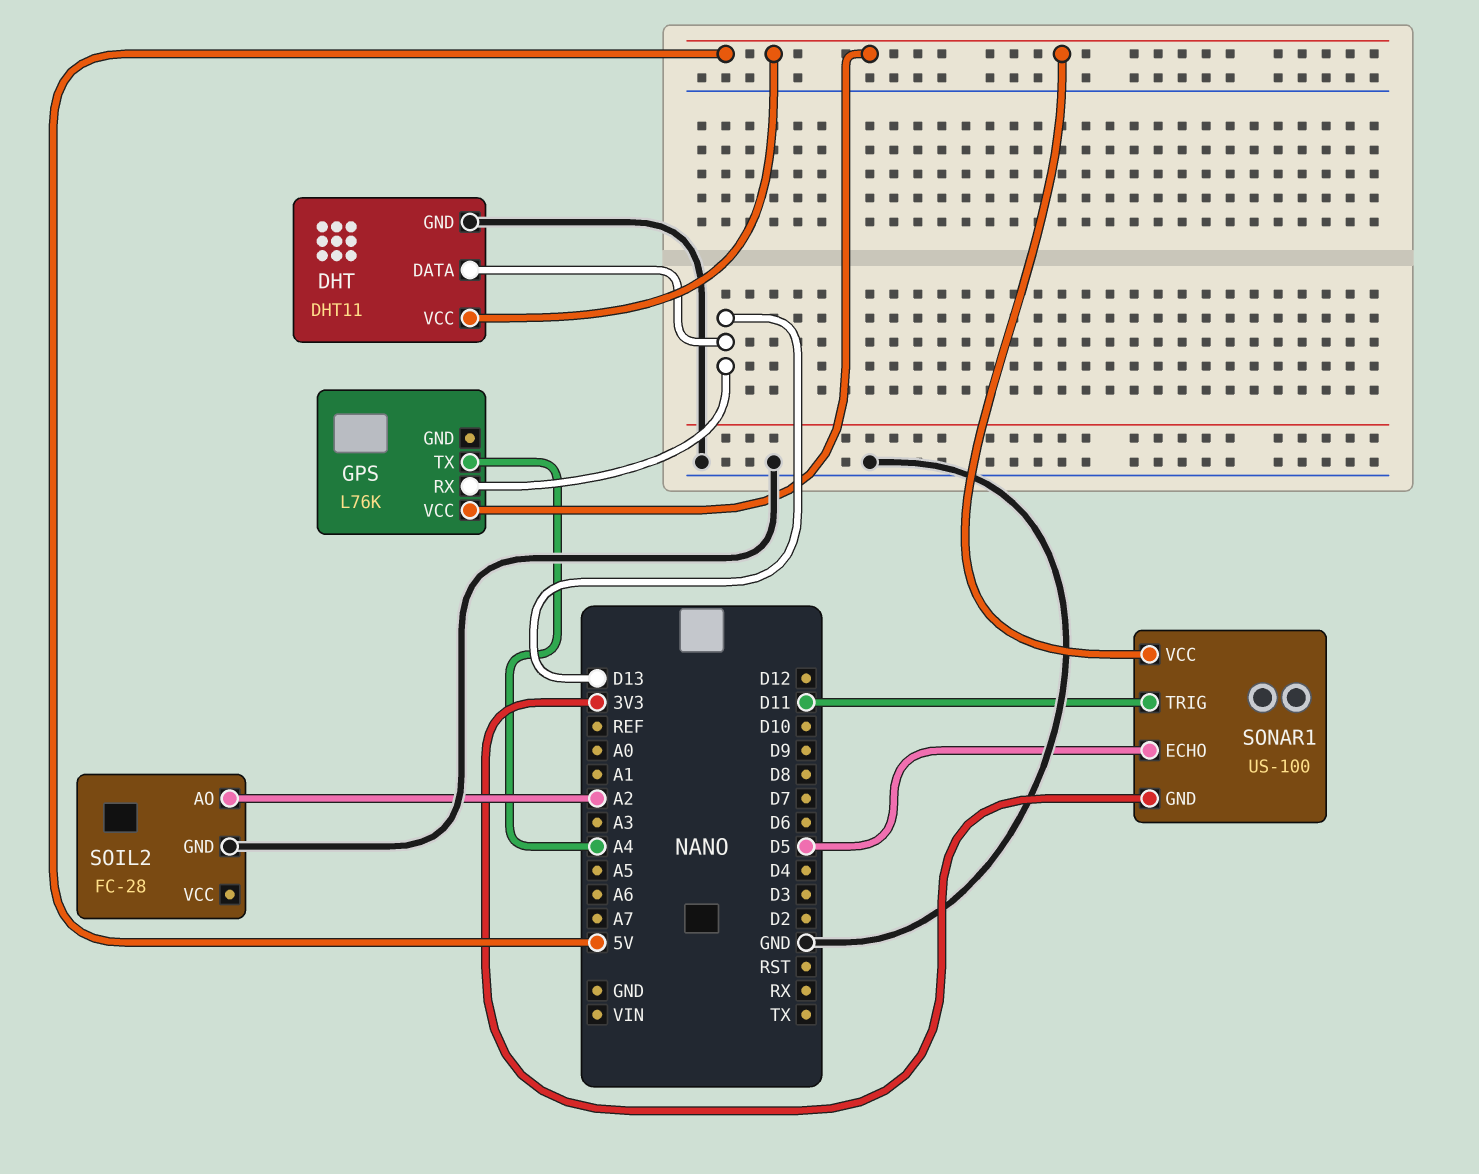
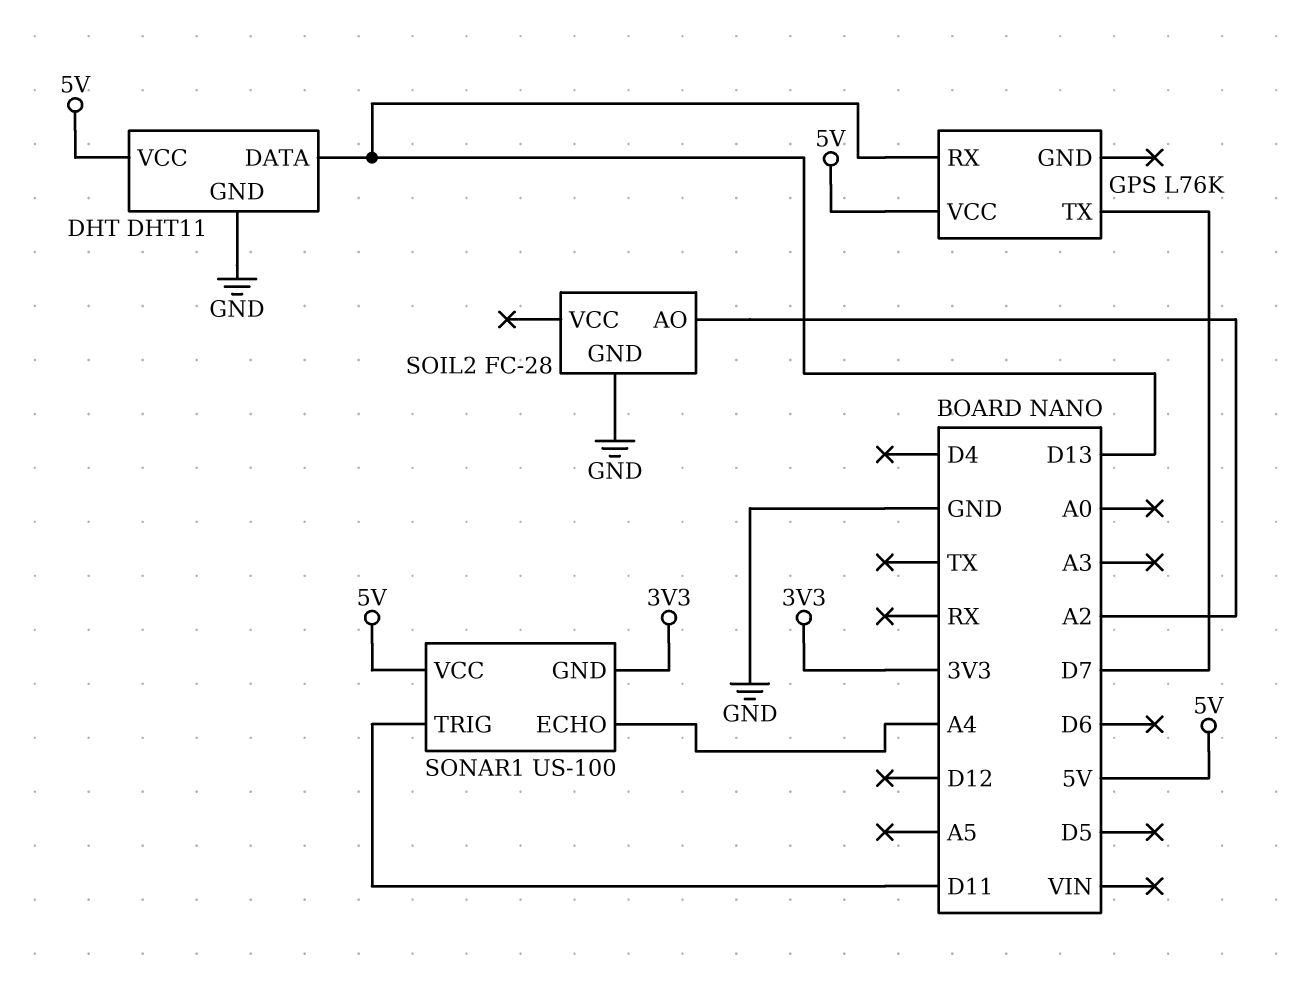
GPS pin TX: A4 -> D7
SONAR1 pin ECHO: D5 -> A4

